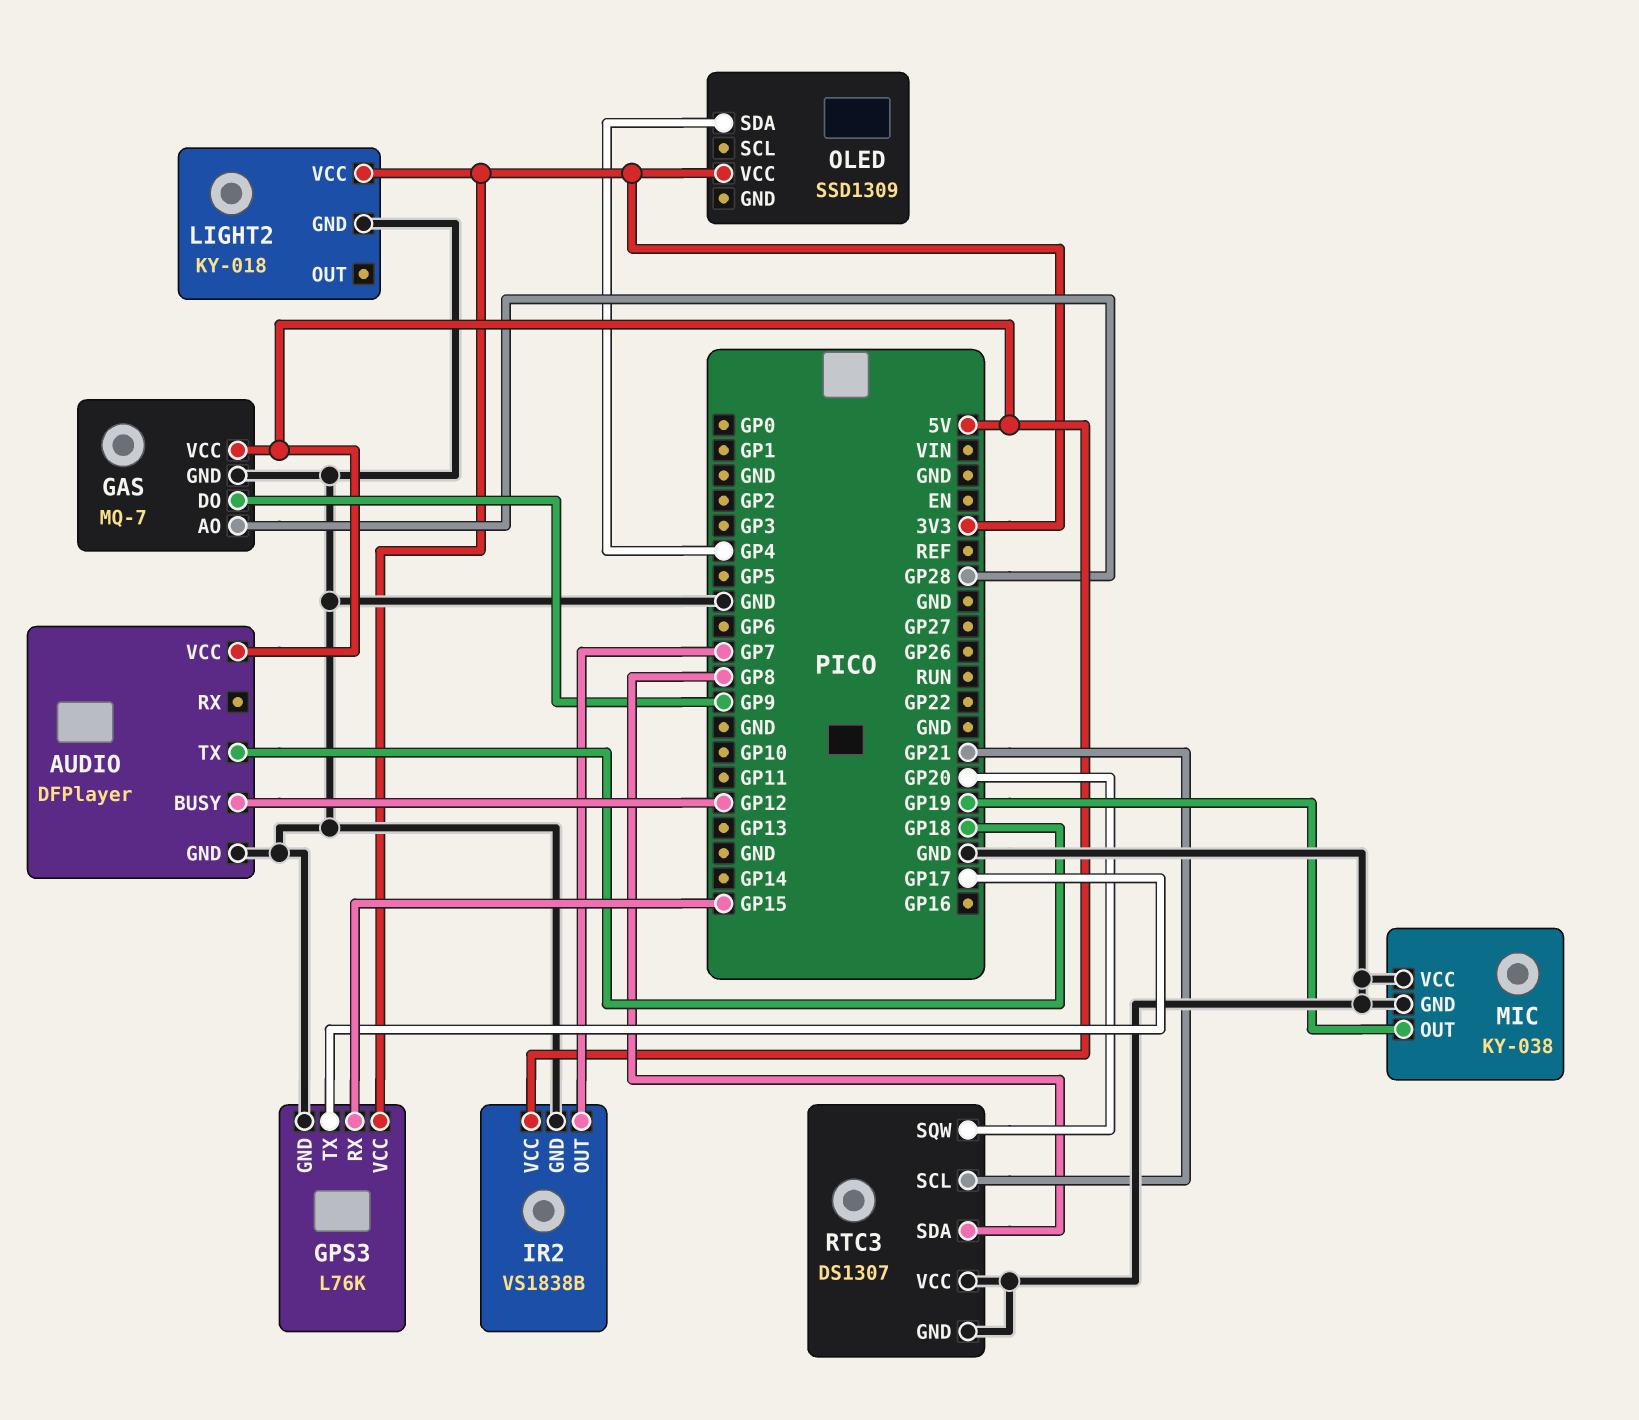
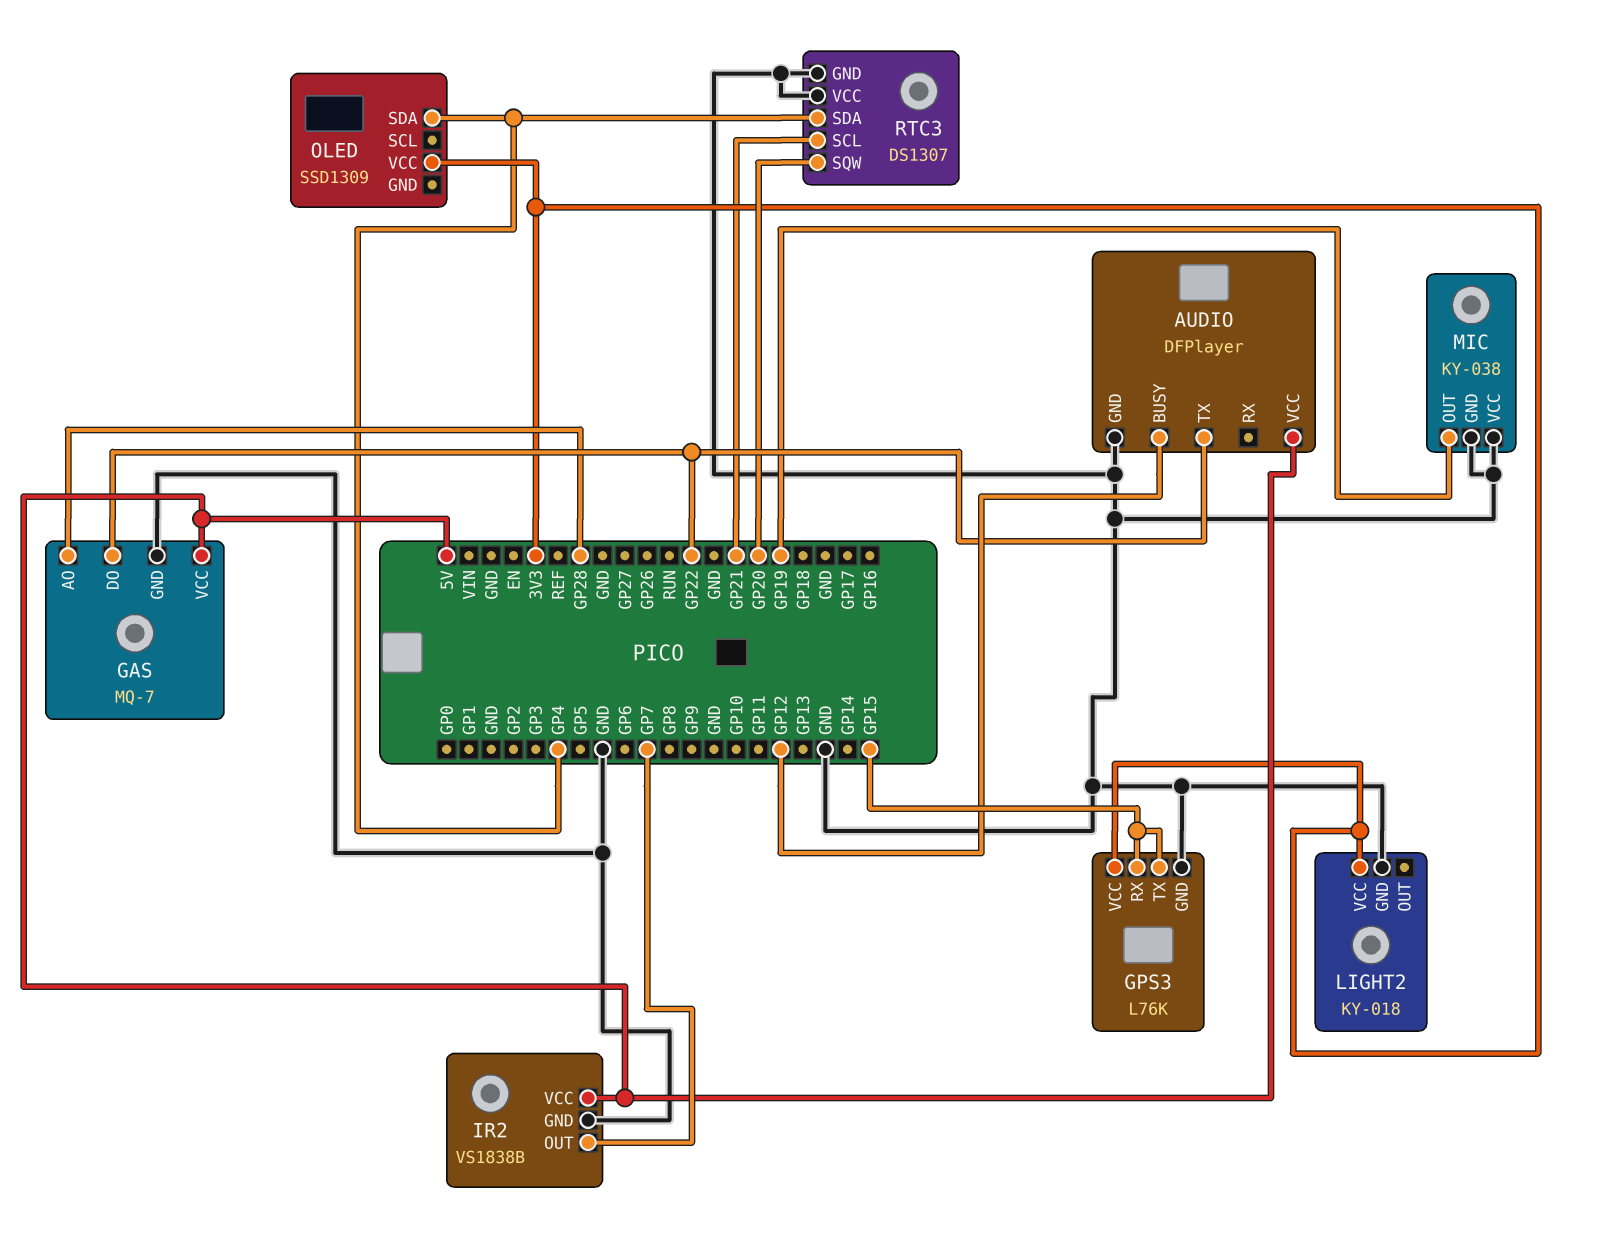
AUDIO pin TX: GP18 -> GP22
GAS pin DO: GP9 -> GP22
GPS3 pin TX: GP17 -> GP15
RTC3 pin SDA: GP8 -> GP4

